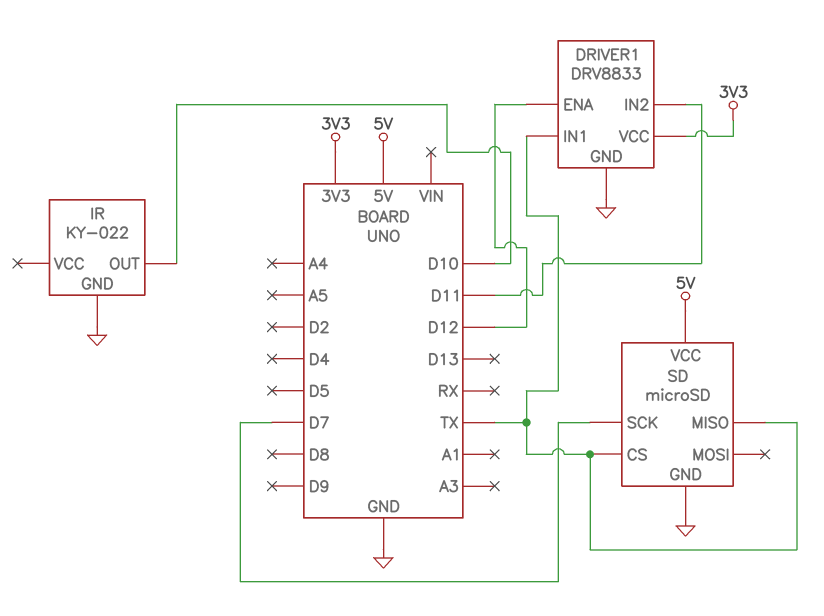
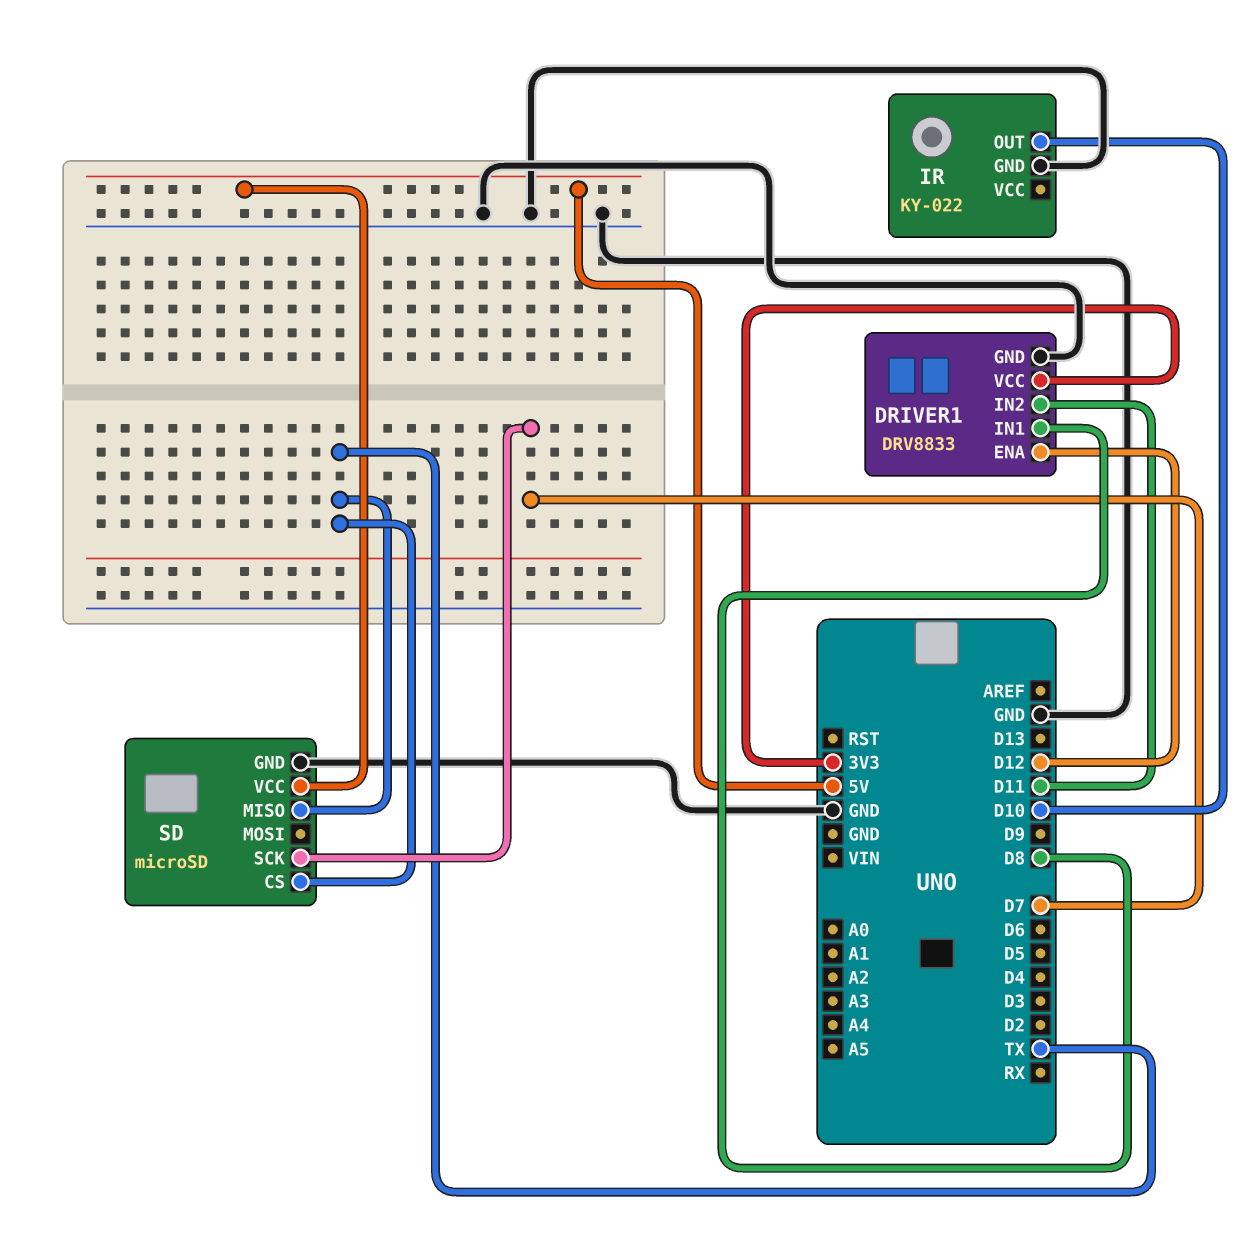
DRIVER1 pin IN1: TX -> D8

